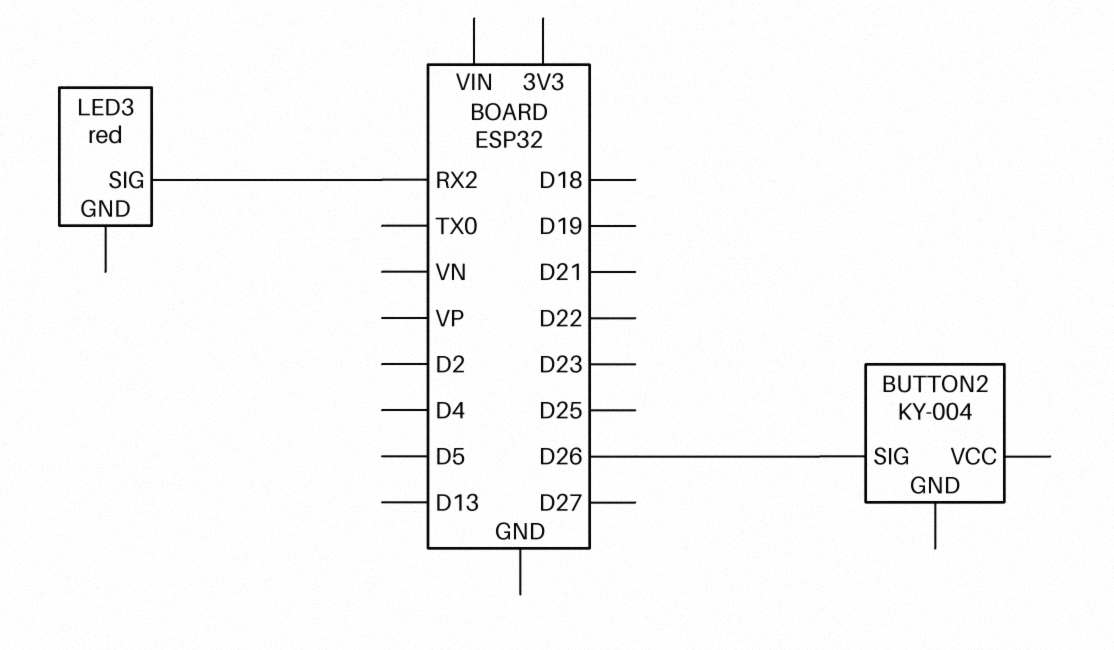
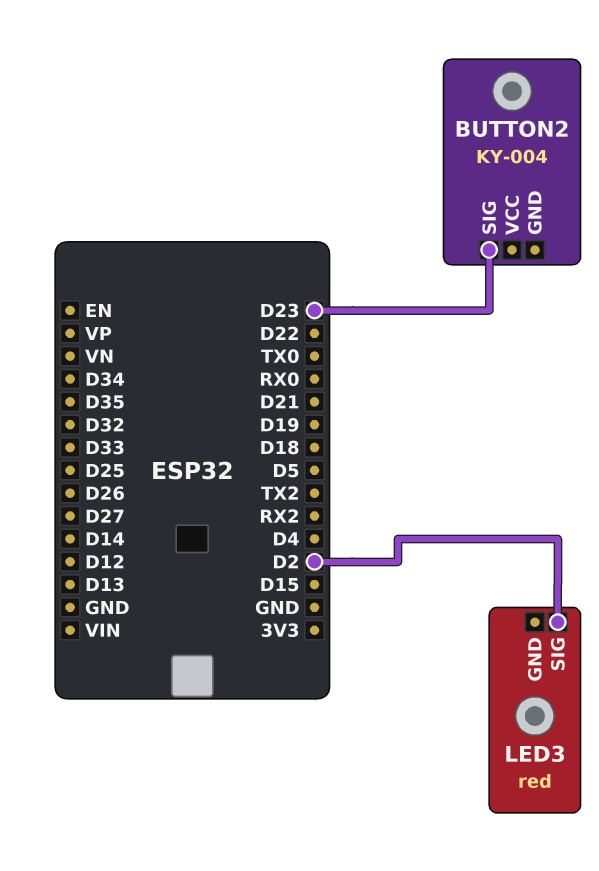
BUTTON2 pin SIG: D26 -> D23
LED3 pin SIG: RX2 -> D2

